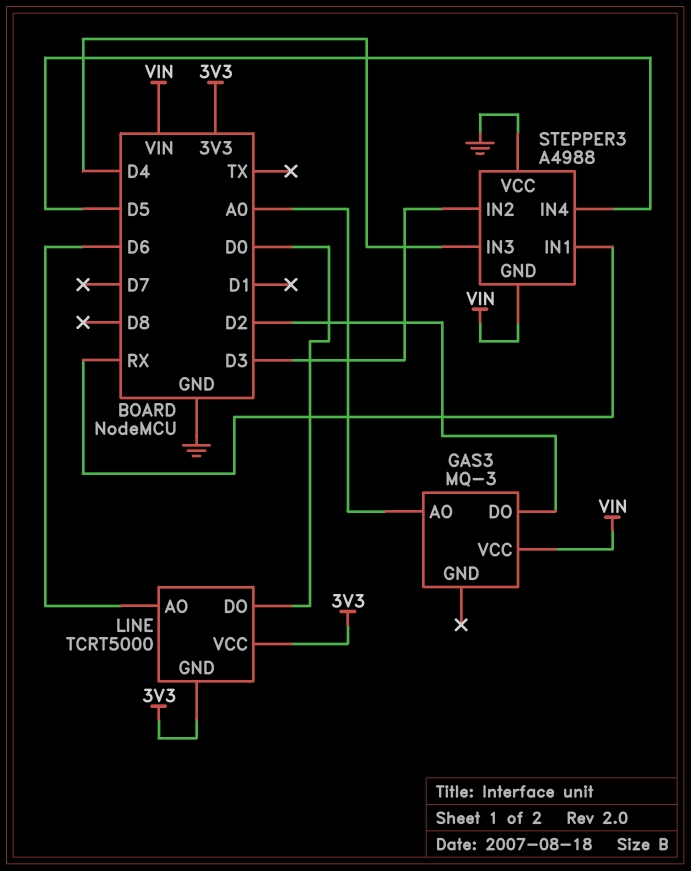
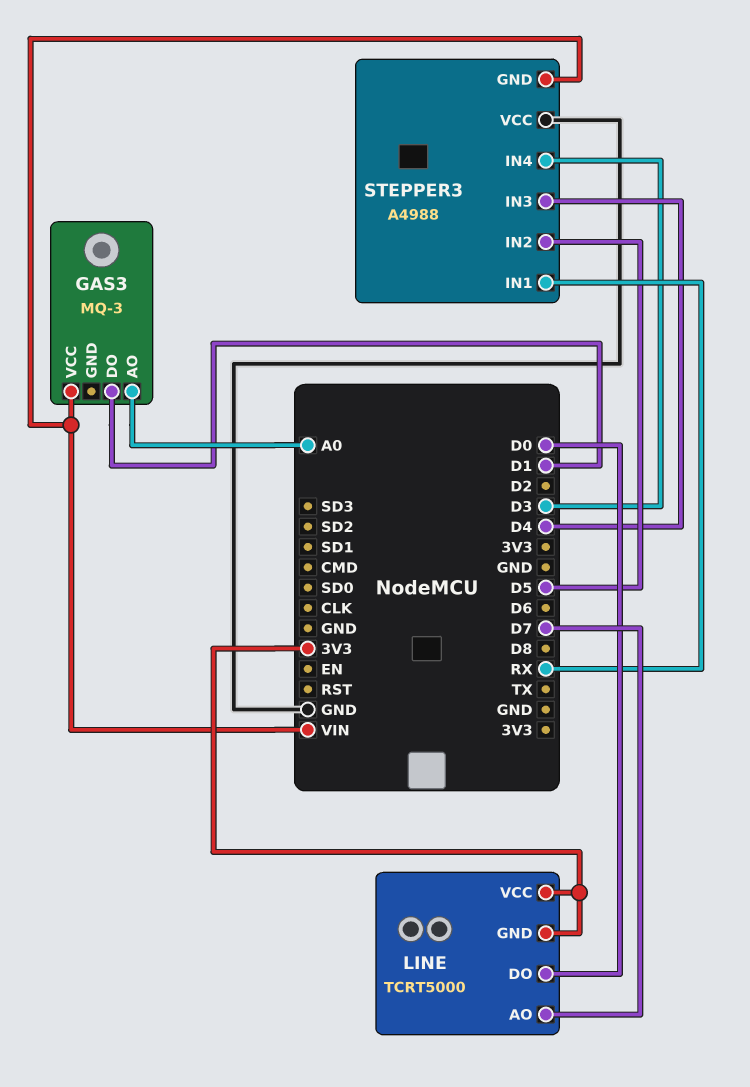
GAS3 pin DO: D2 -> D1
LINE pin AO: D6 -> D7
STEPPER3 pin IN2: D3 -> D5
STEPPER3 pin IN4: D5 -> D3

